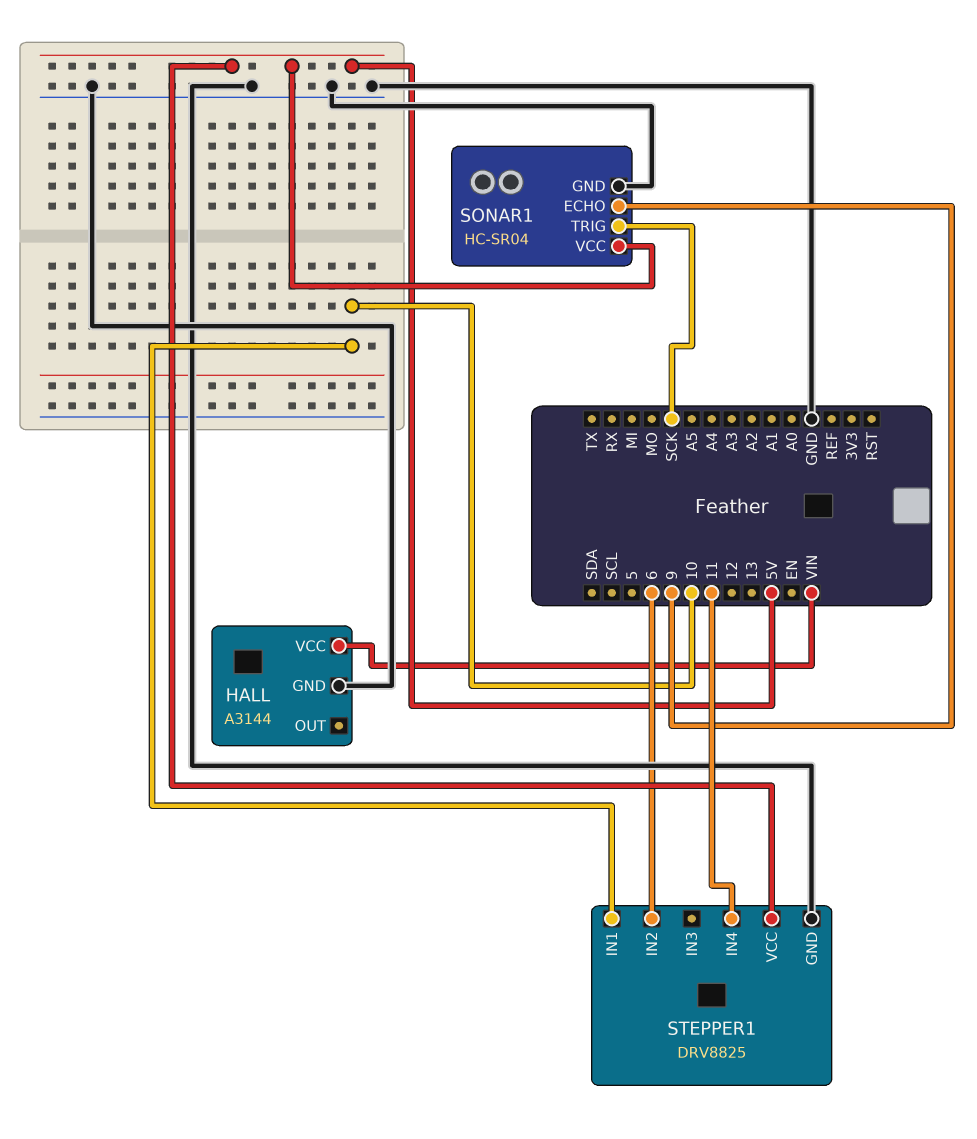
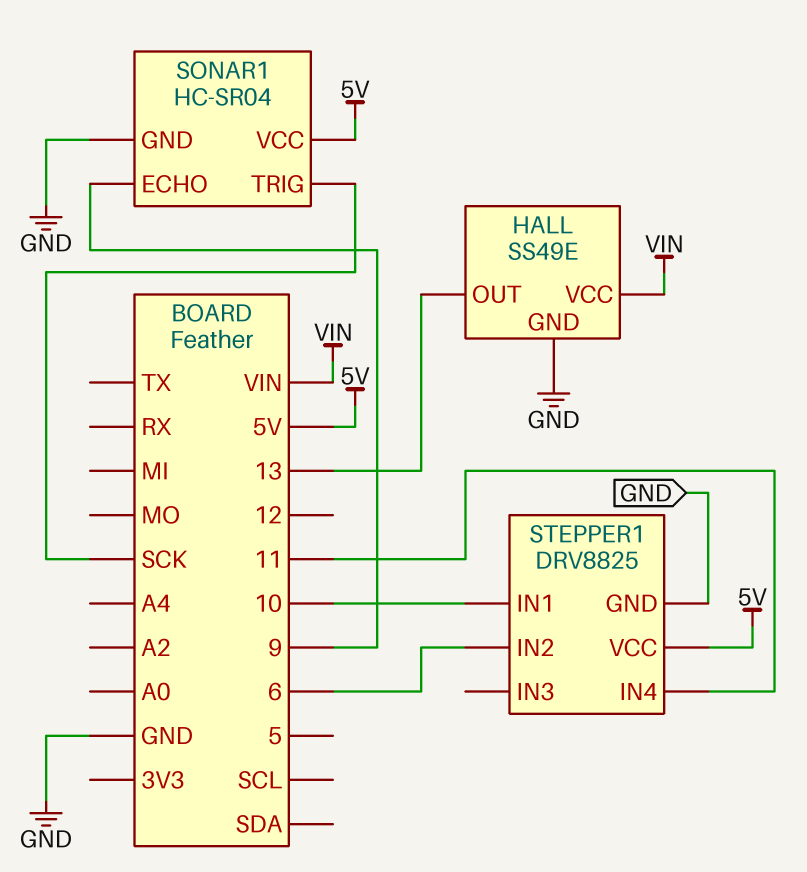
HALL: A3144 -> SS49E
HALL pin OUT: none -> 13

